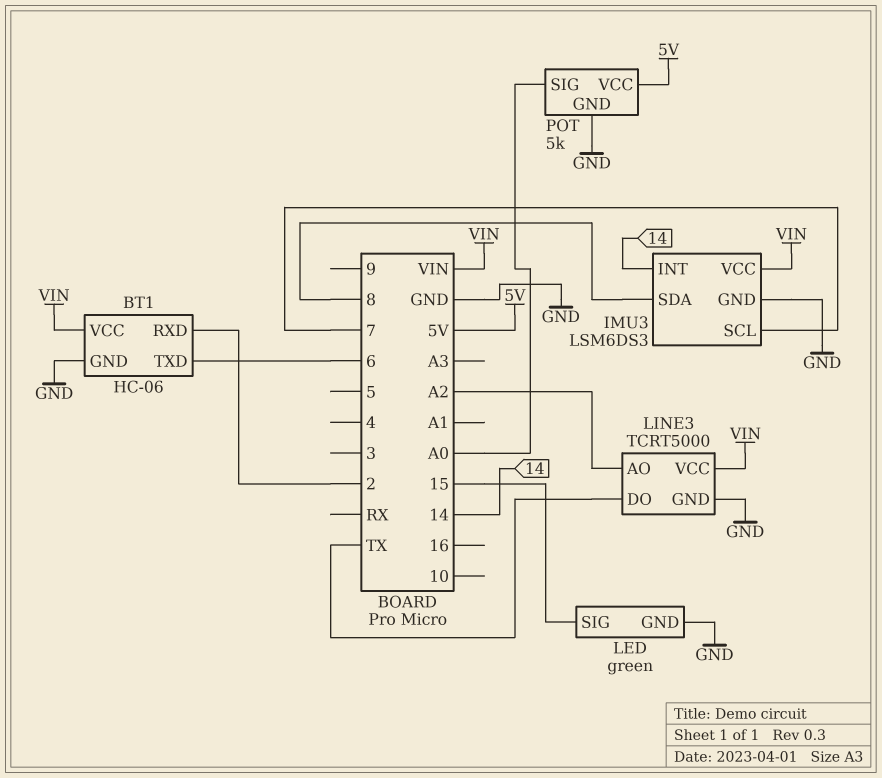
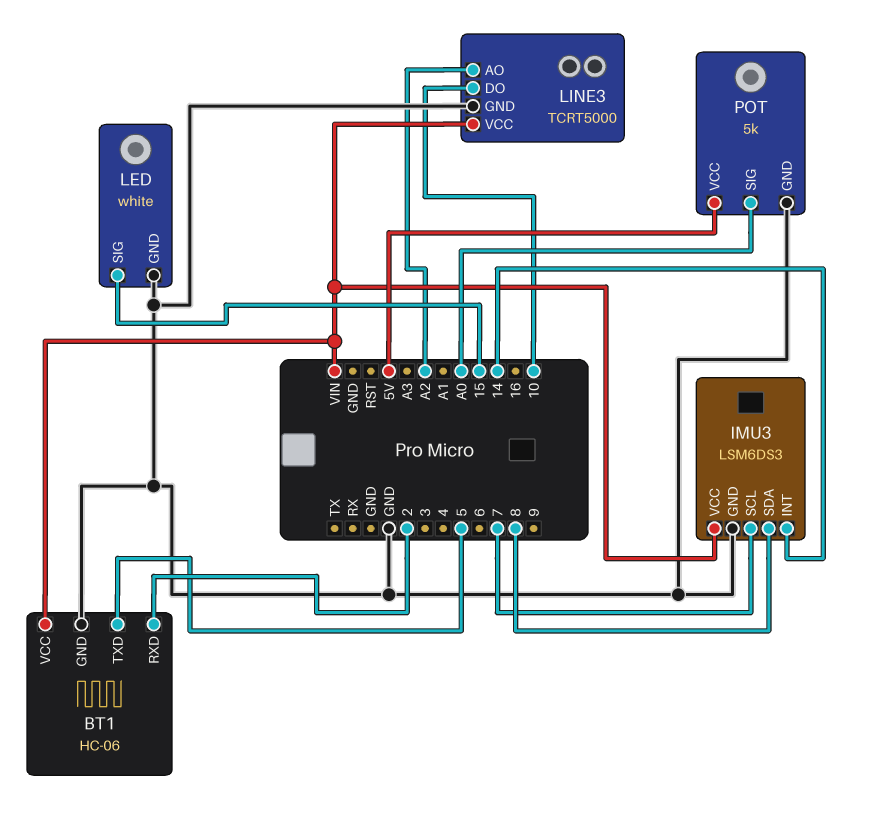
BT1 pin TXD: 6 -> 5
LED: green -> white
LINE3 pin DO: TX -> 10

